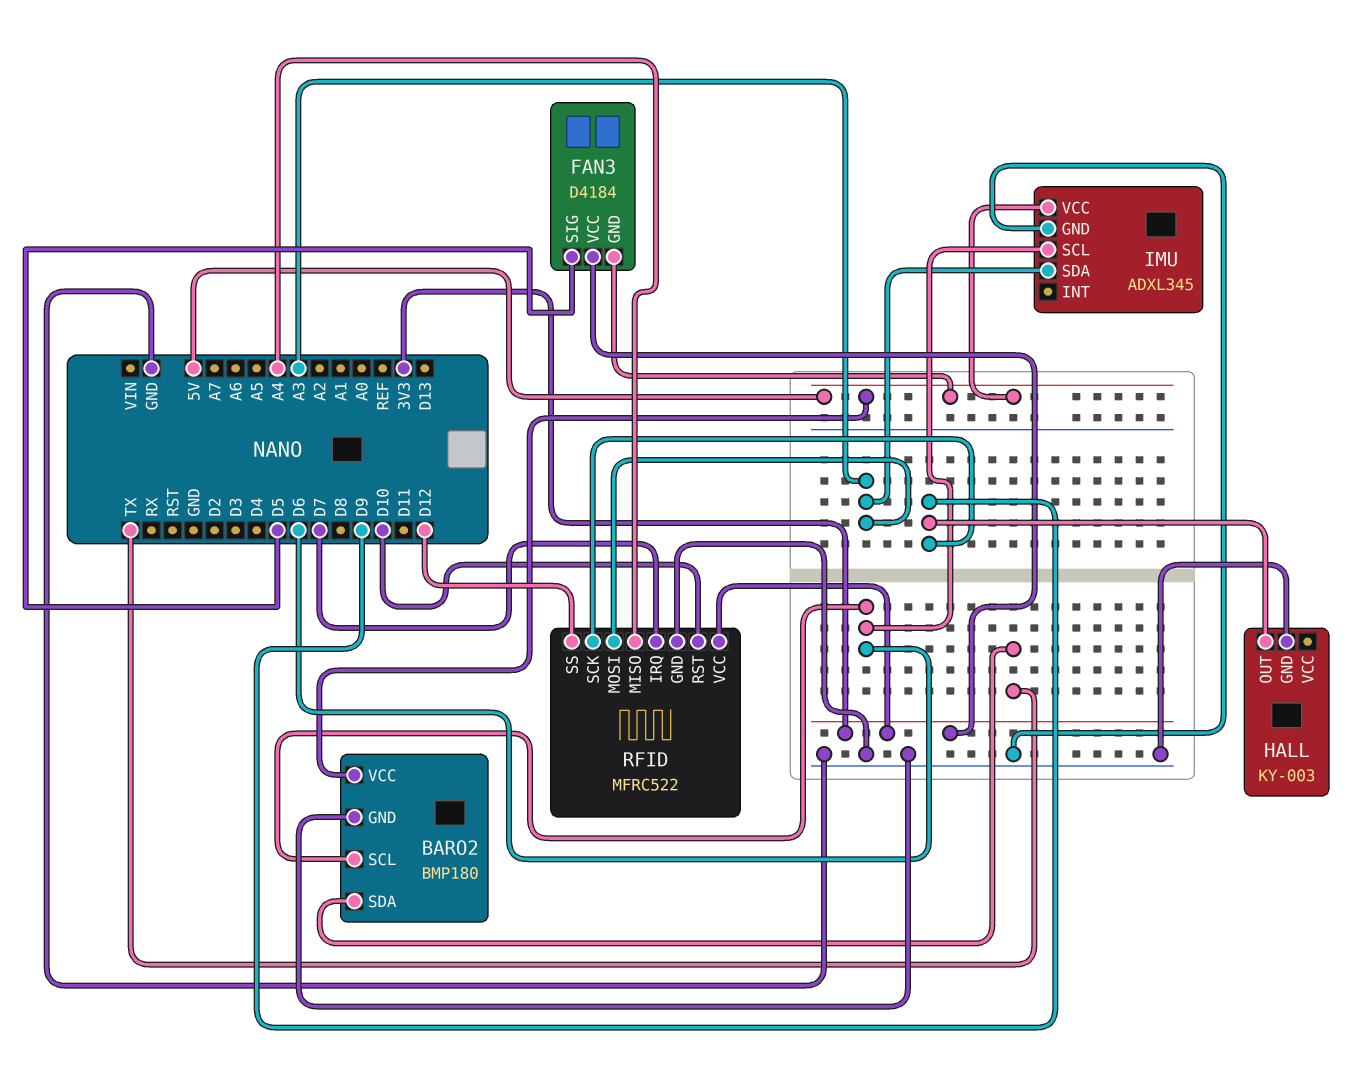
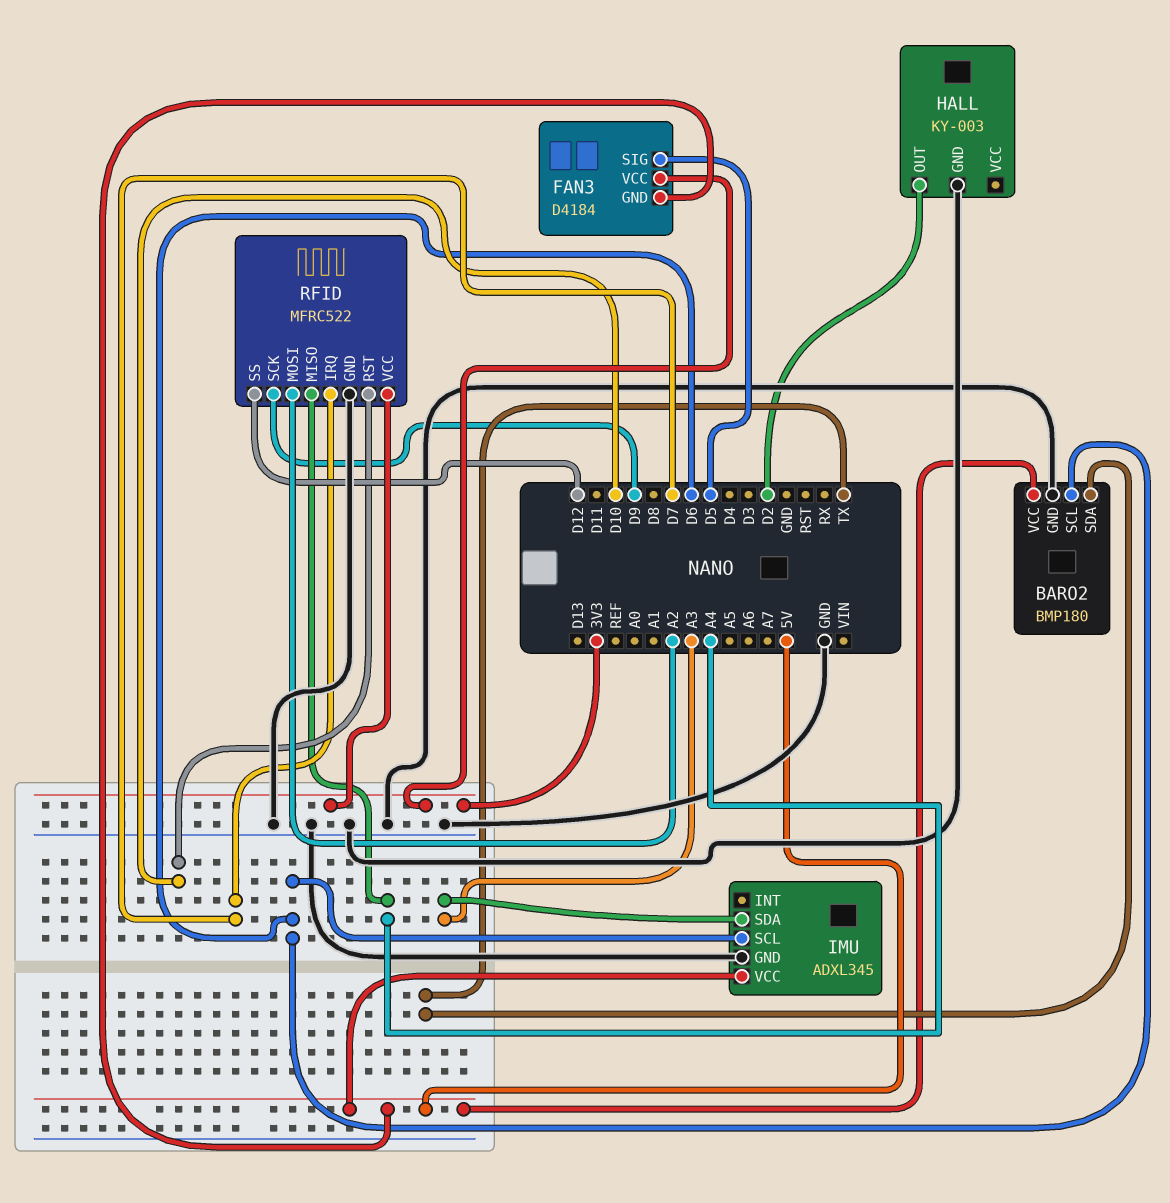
HALL pin OUT: D9 -> D2
RFID pin MOSI: A3 -> A2

